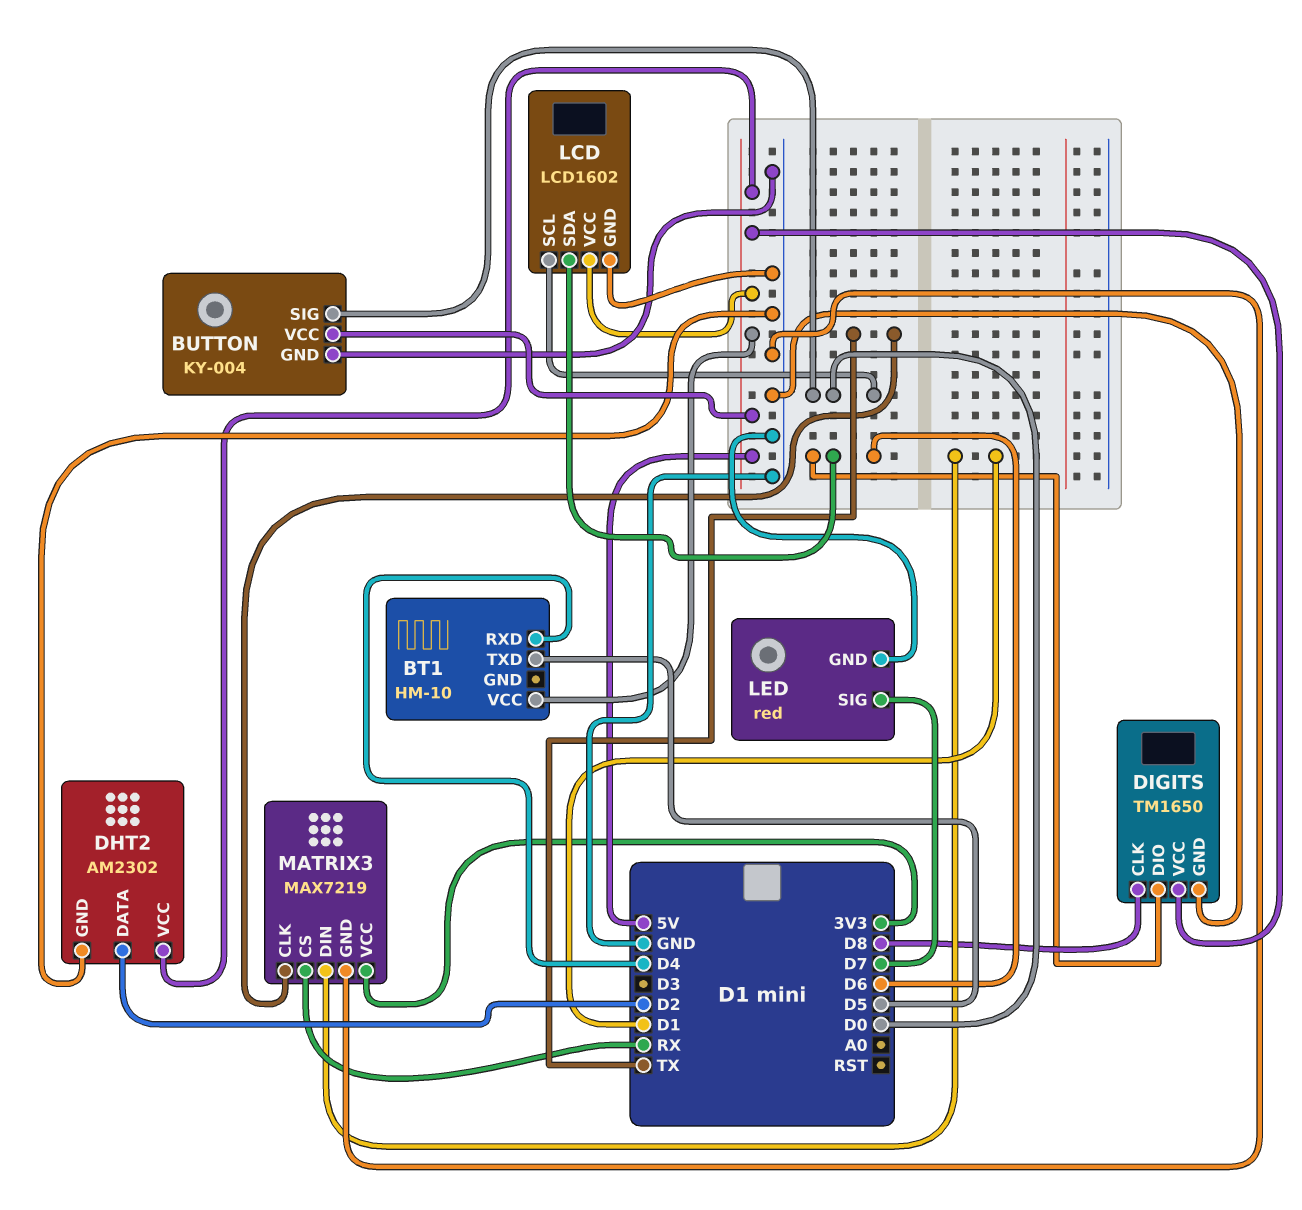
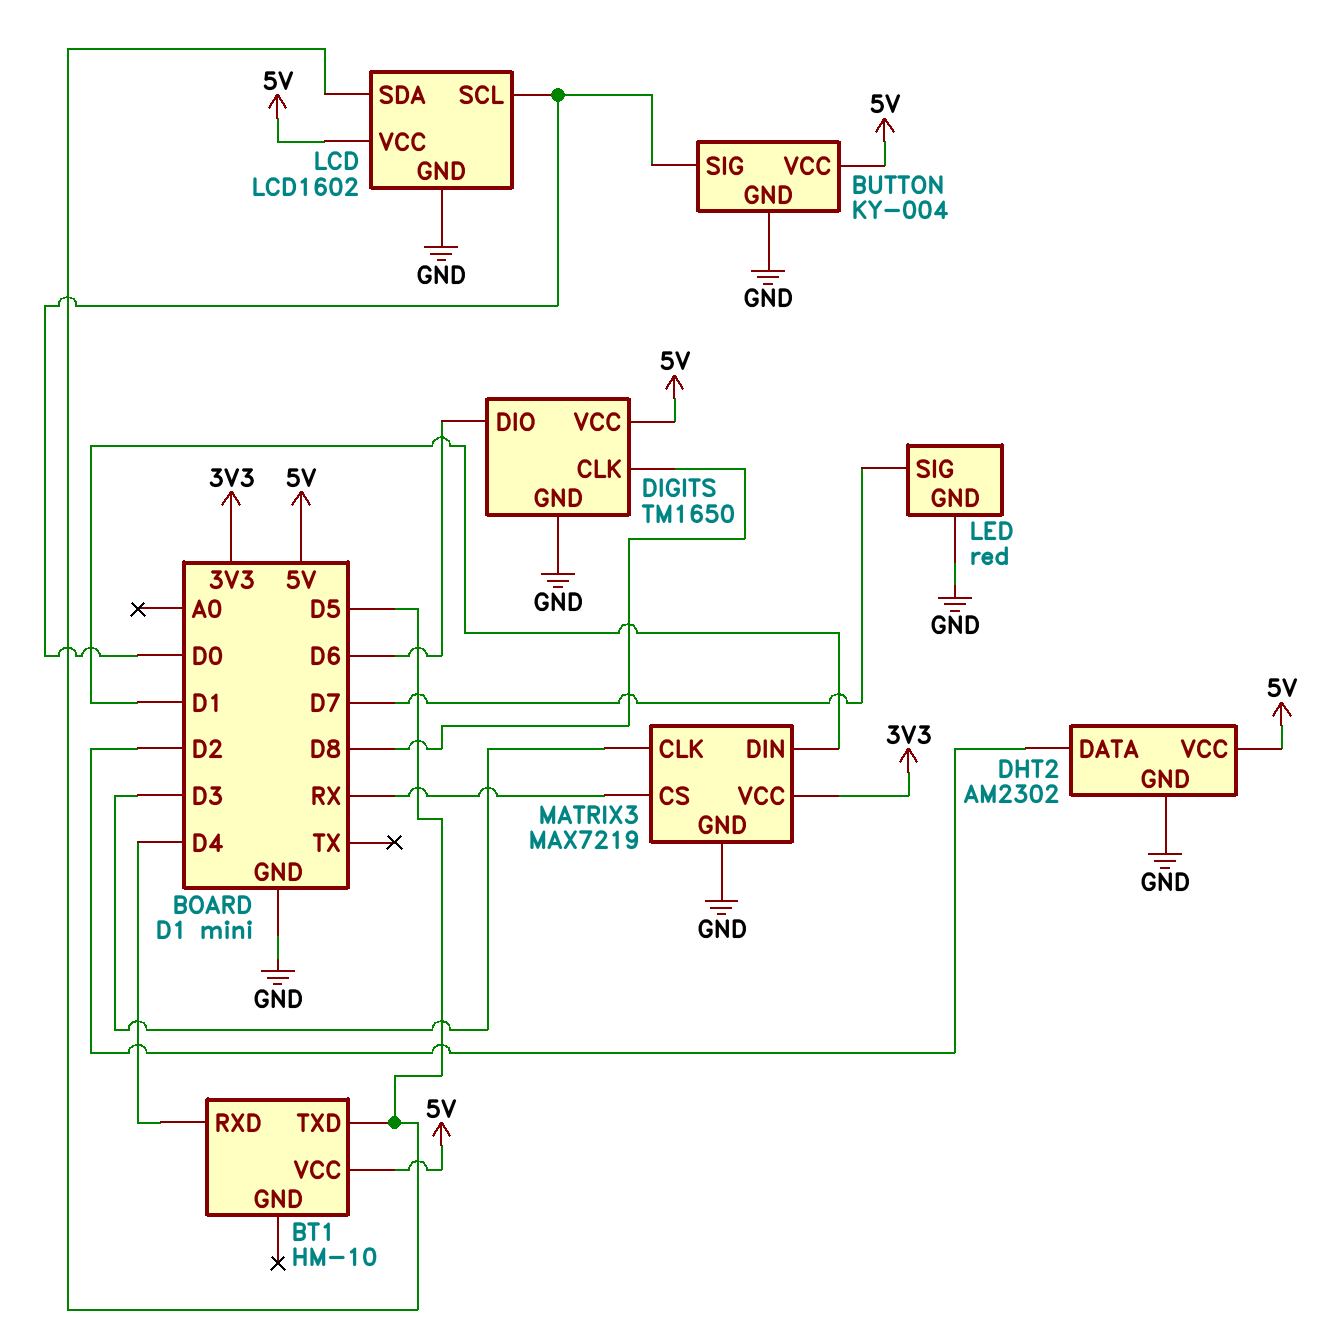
LCD pin SDA: D6 -> D5
MATRIX3 pin CLK: TX -> D3

